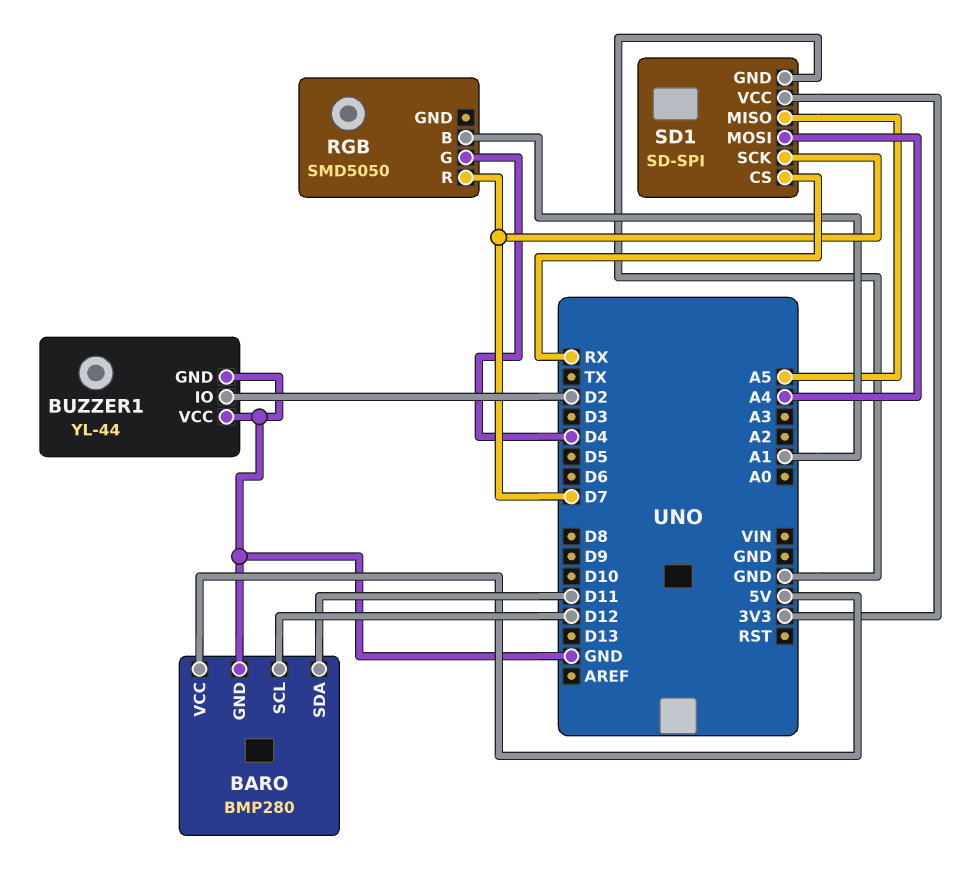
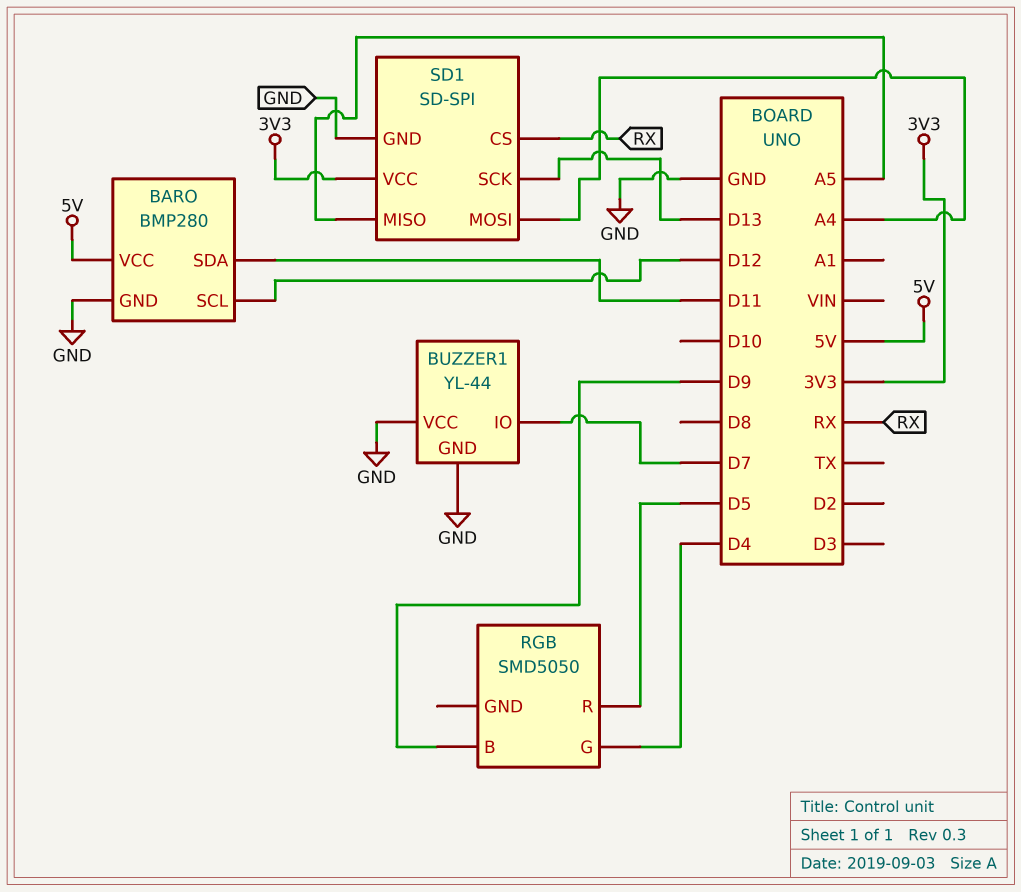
BUZZER1 pin IO: D2 -> D7
RGB pin B: A1 -> D9
RGB pin R: D7 -> D5
SD1 pin SCK: D7 -> D13

